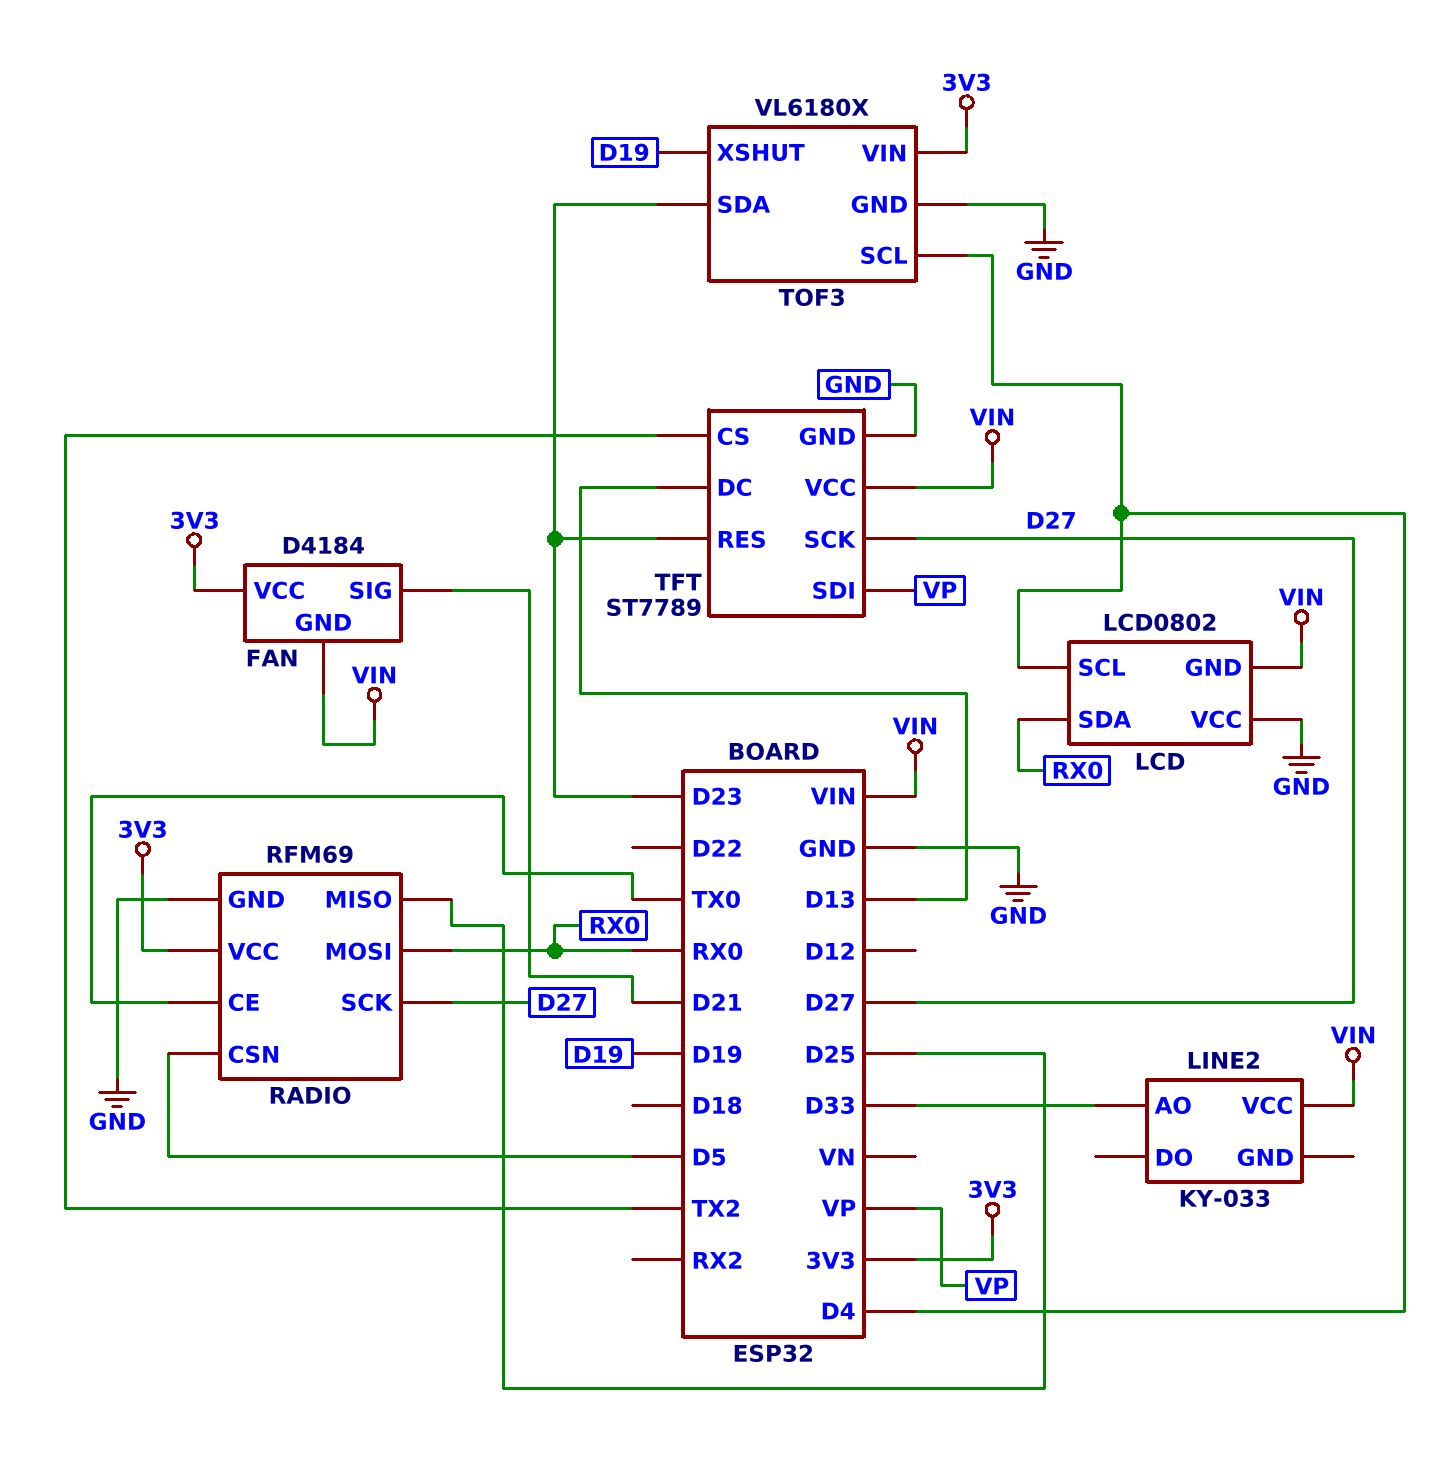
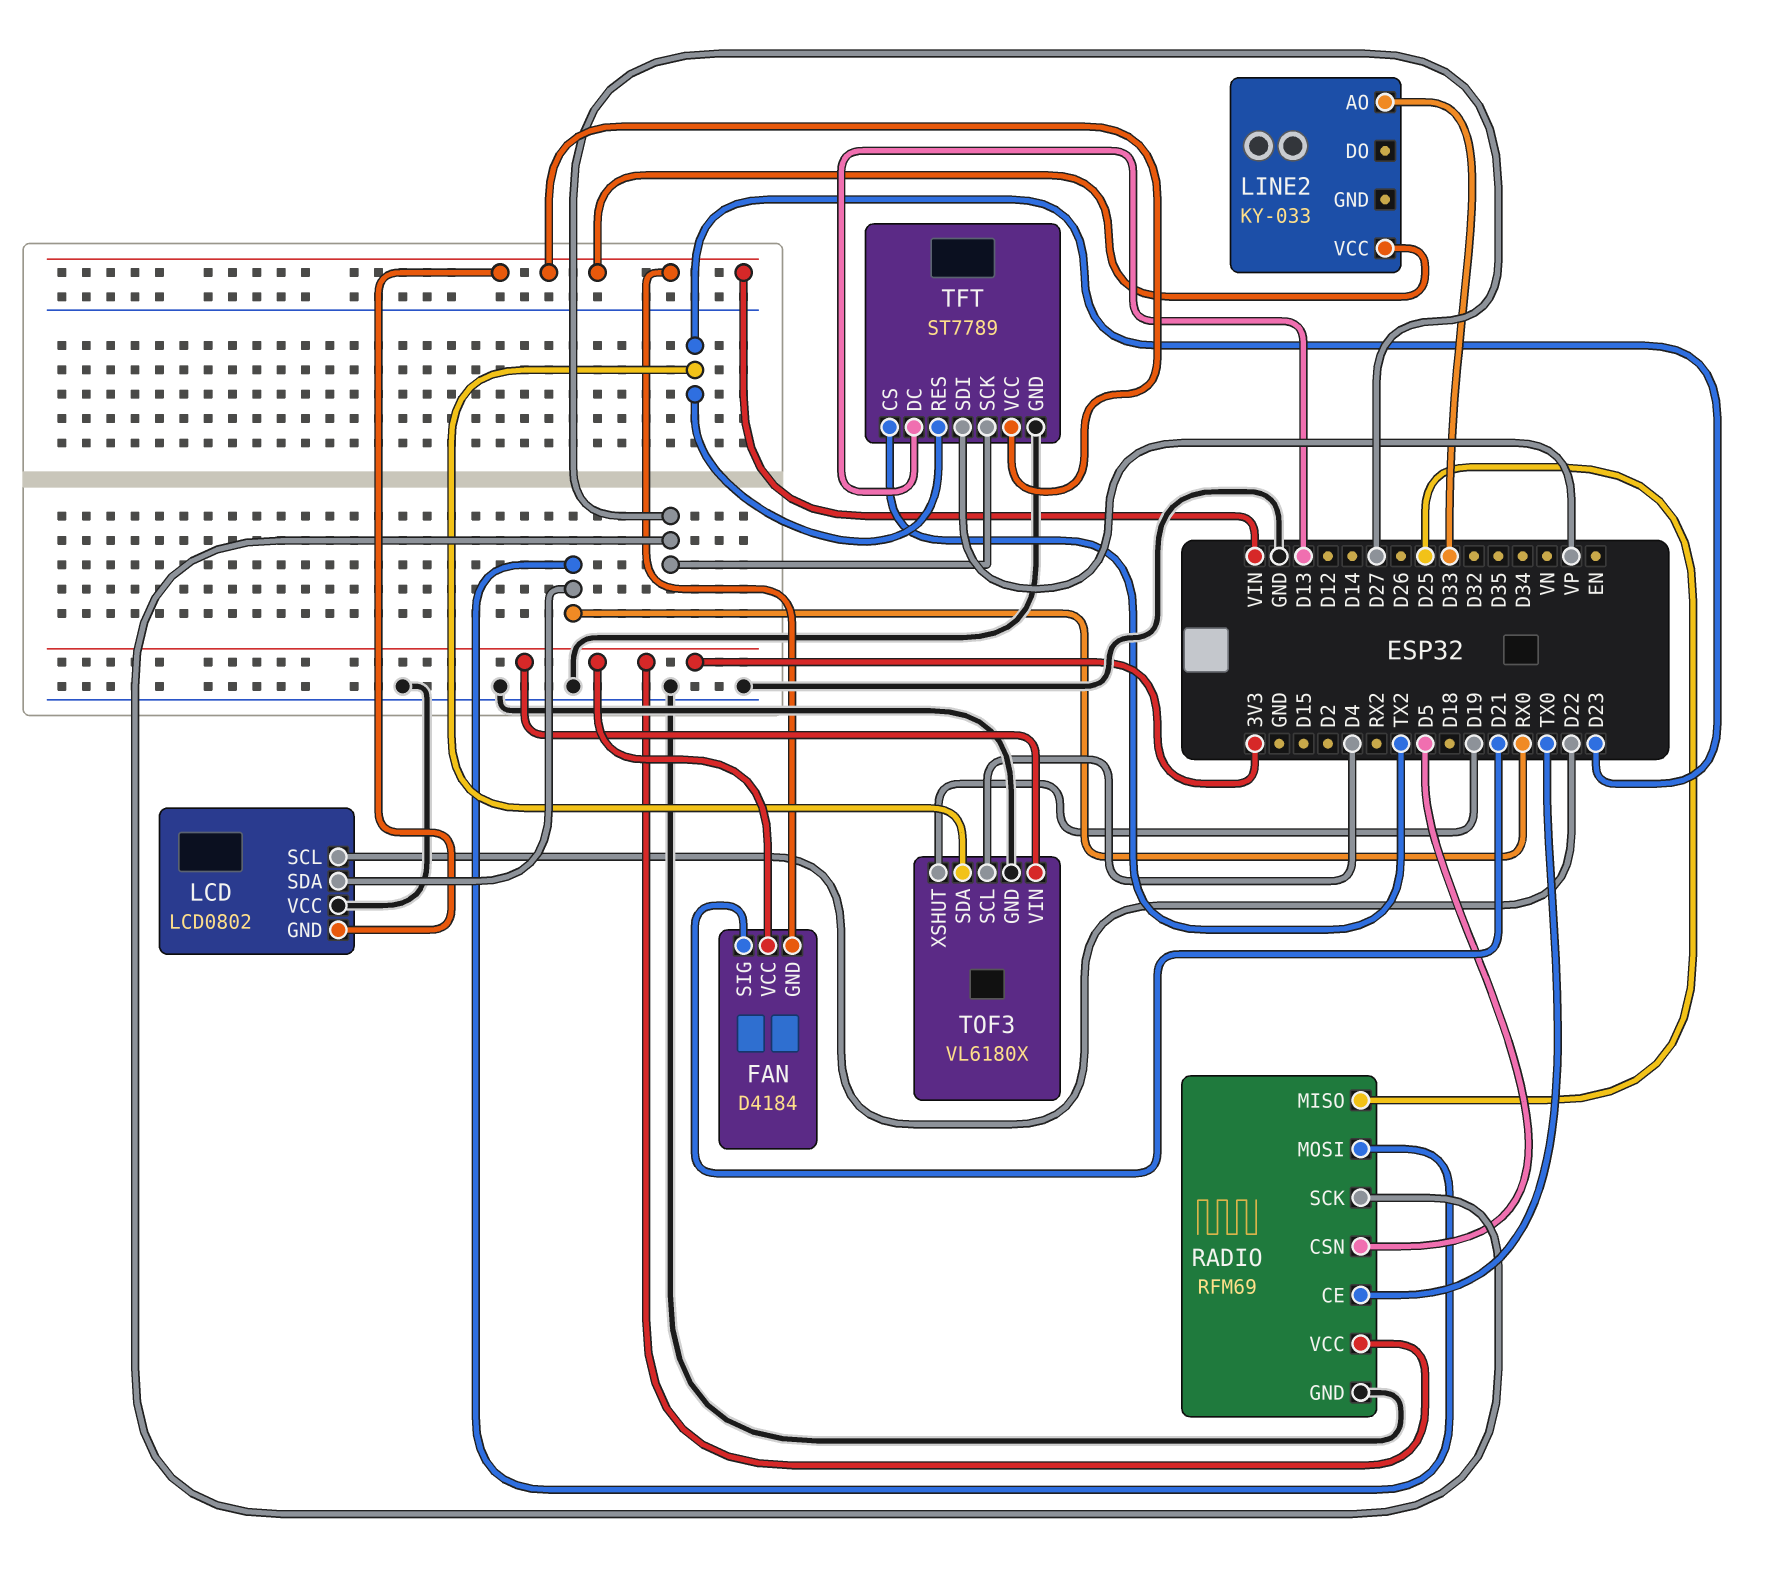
LCD pin SCL: D4 -> D22

